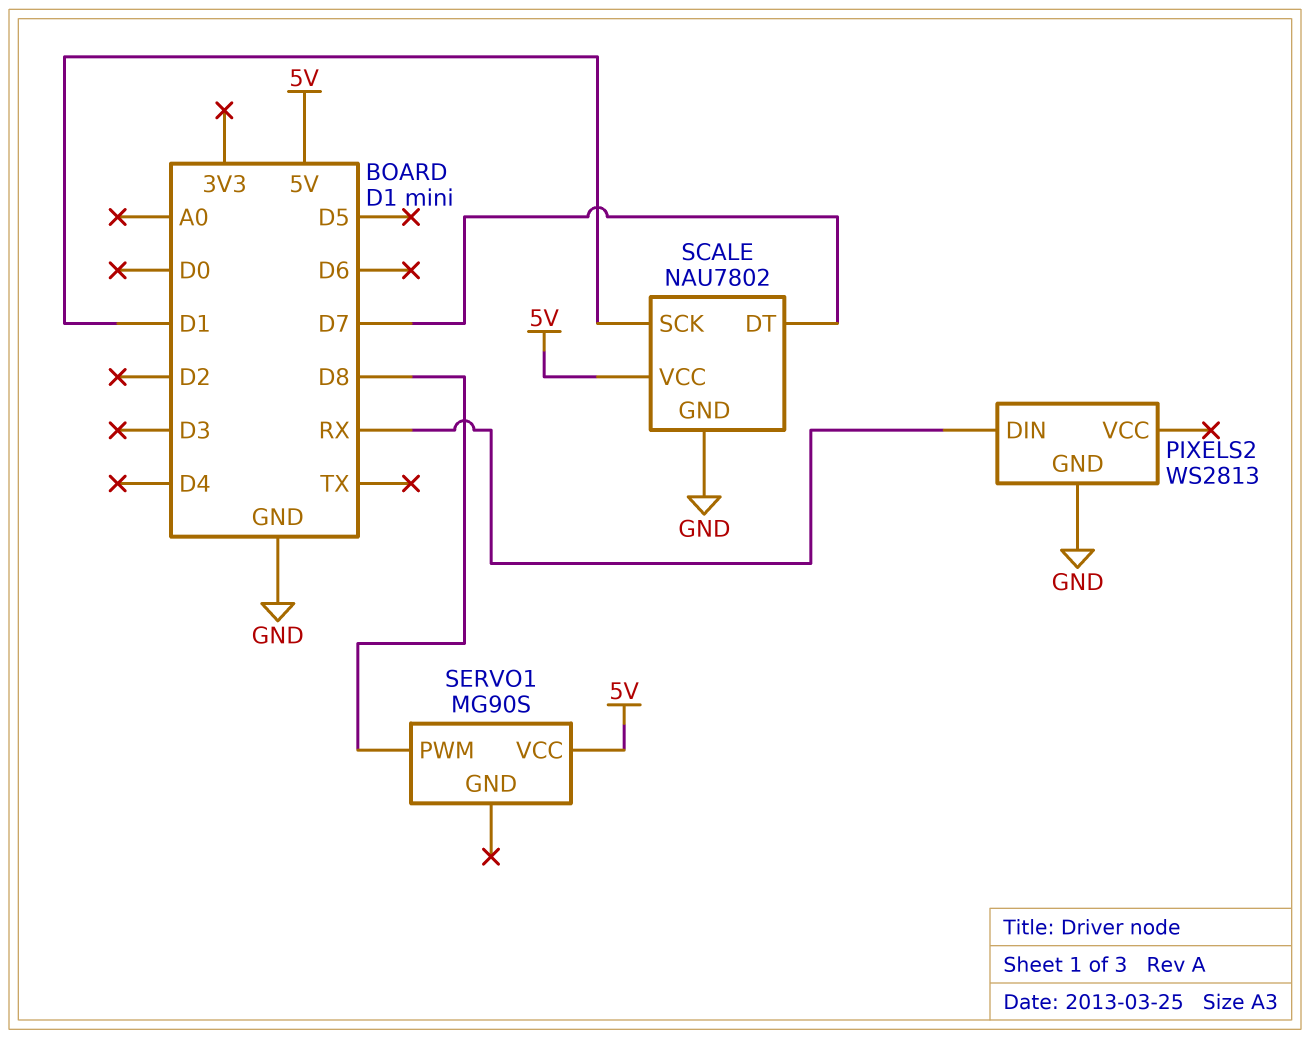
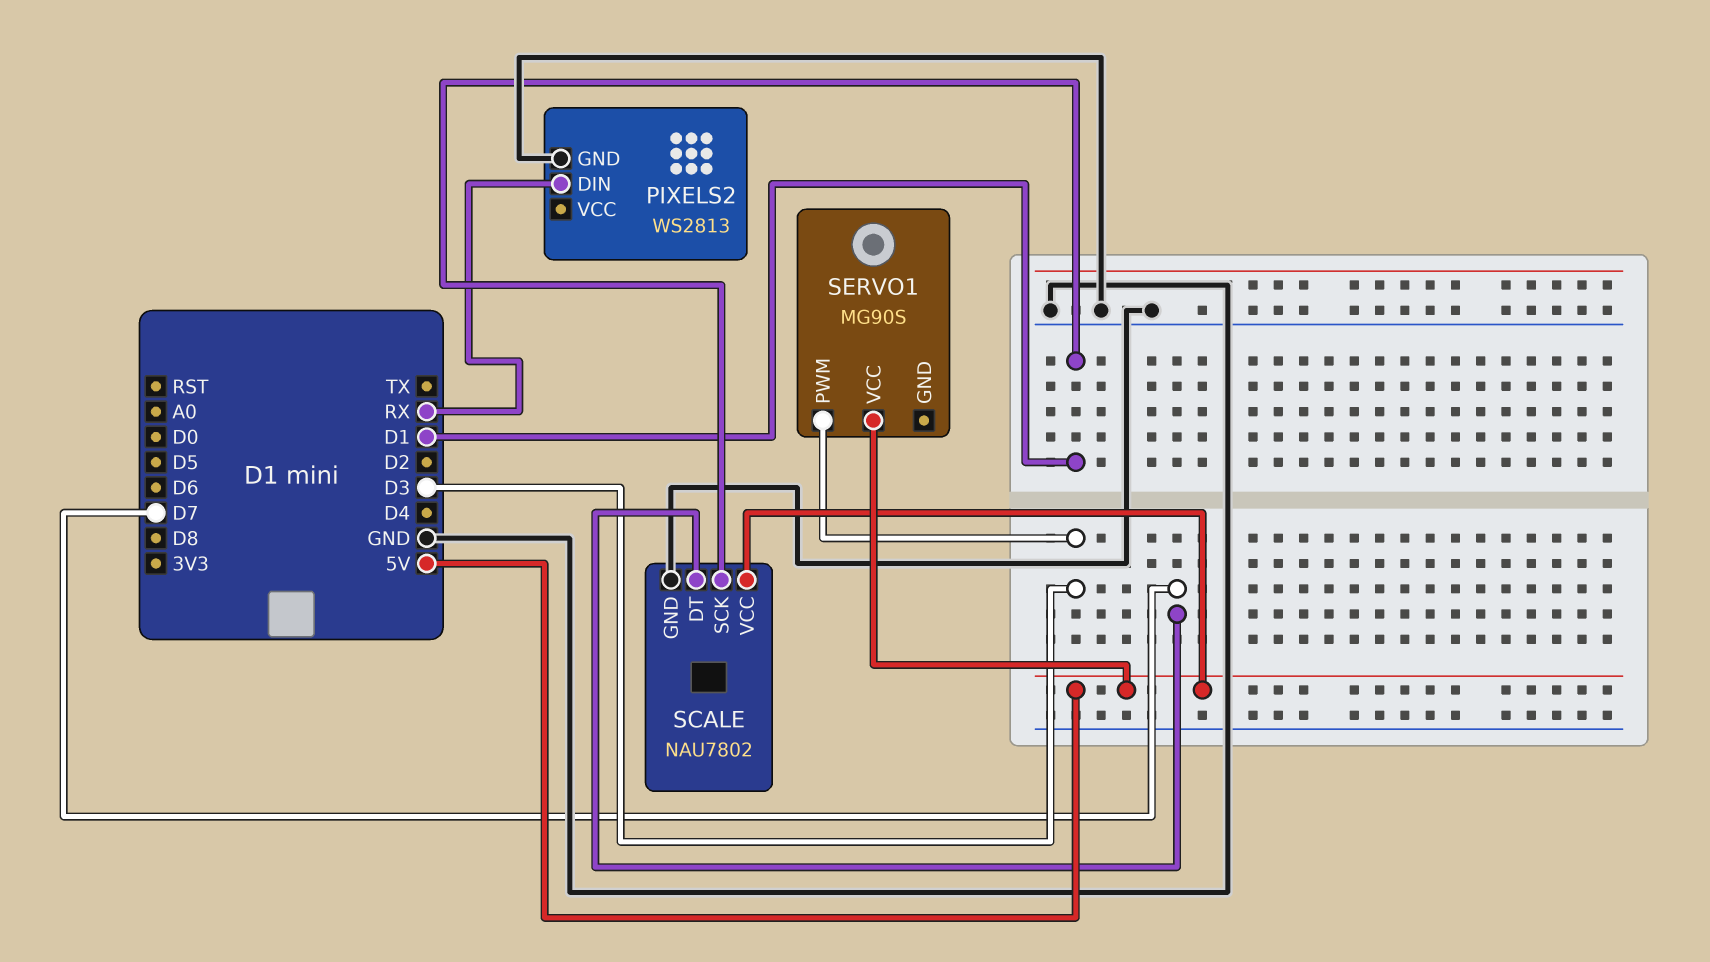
SERVO1 pin PWM: D8 -> D3

